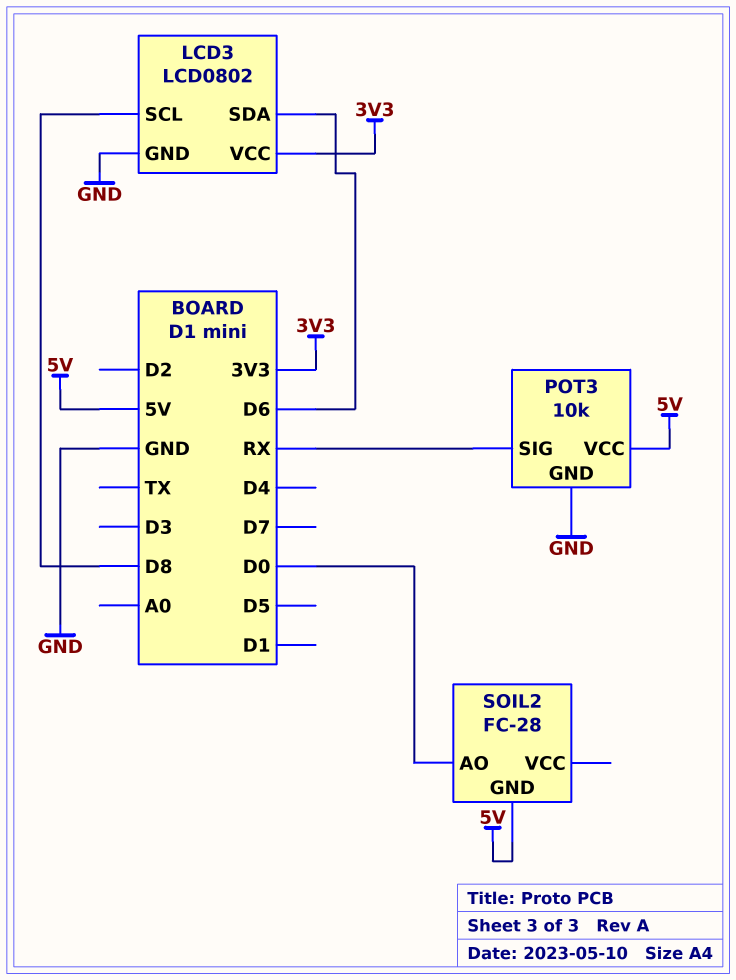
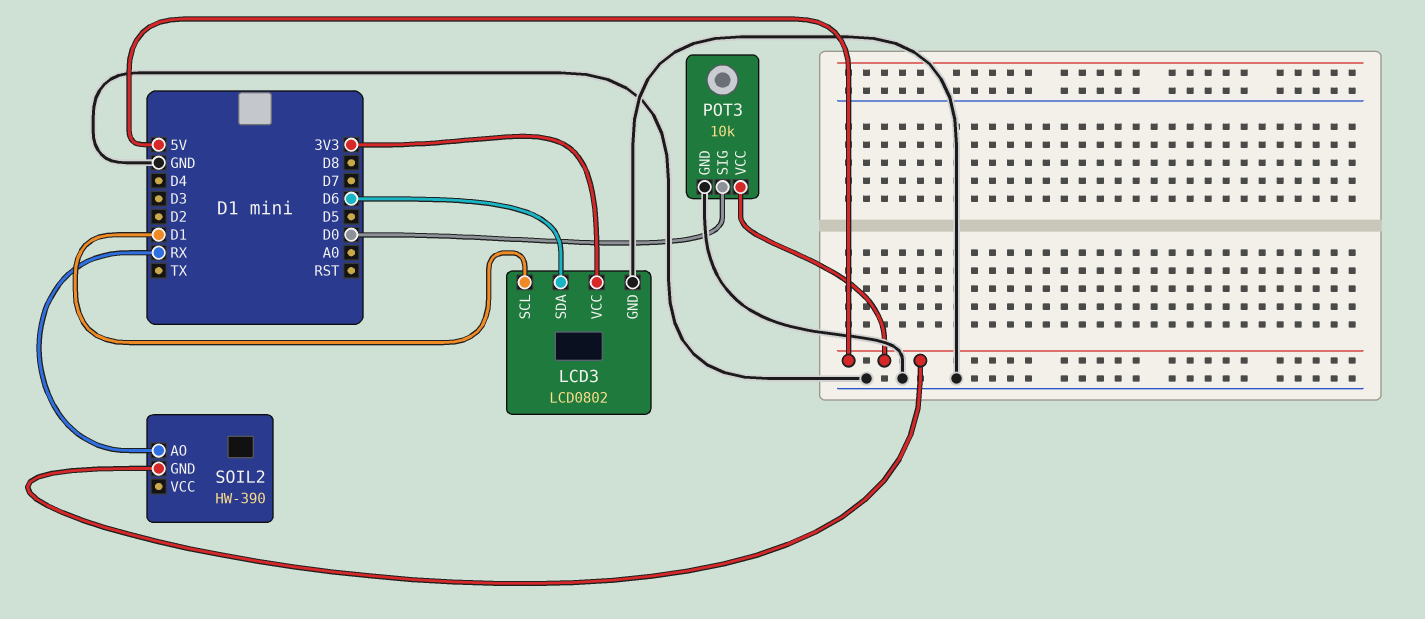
LCD3 pin SCL: D8 -> D1
POT3 pin SIG: RX -> D0
SOIL2: FC-28 -> HW-390
SOIL2 pin AO: D0 -> RX

